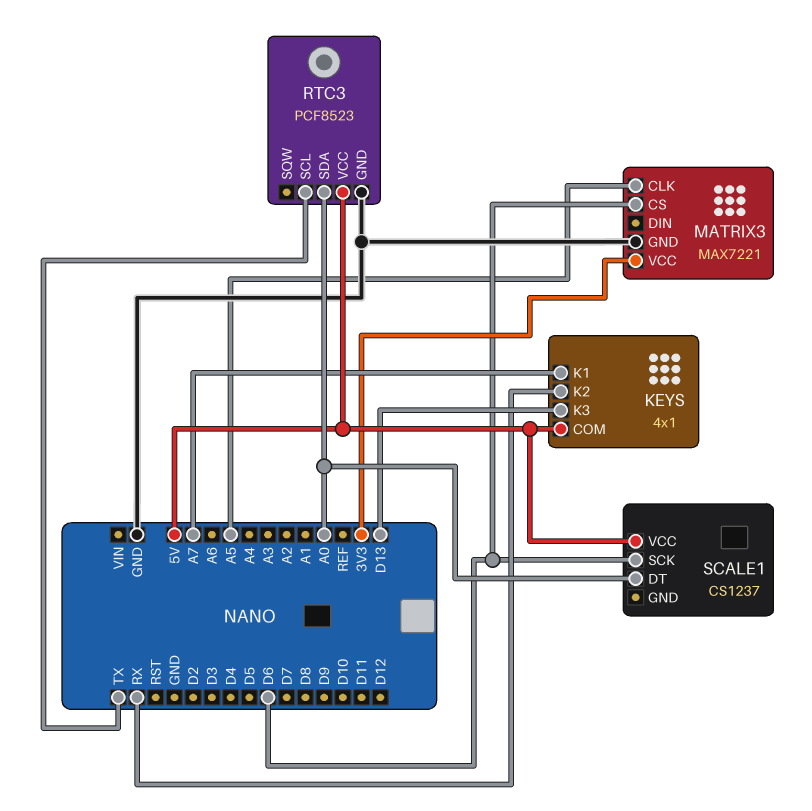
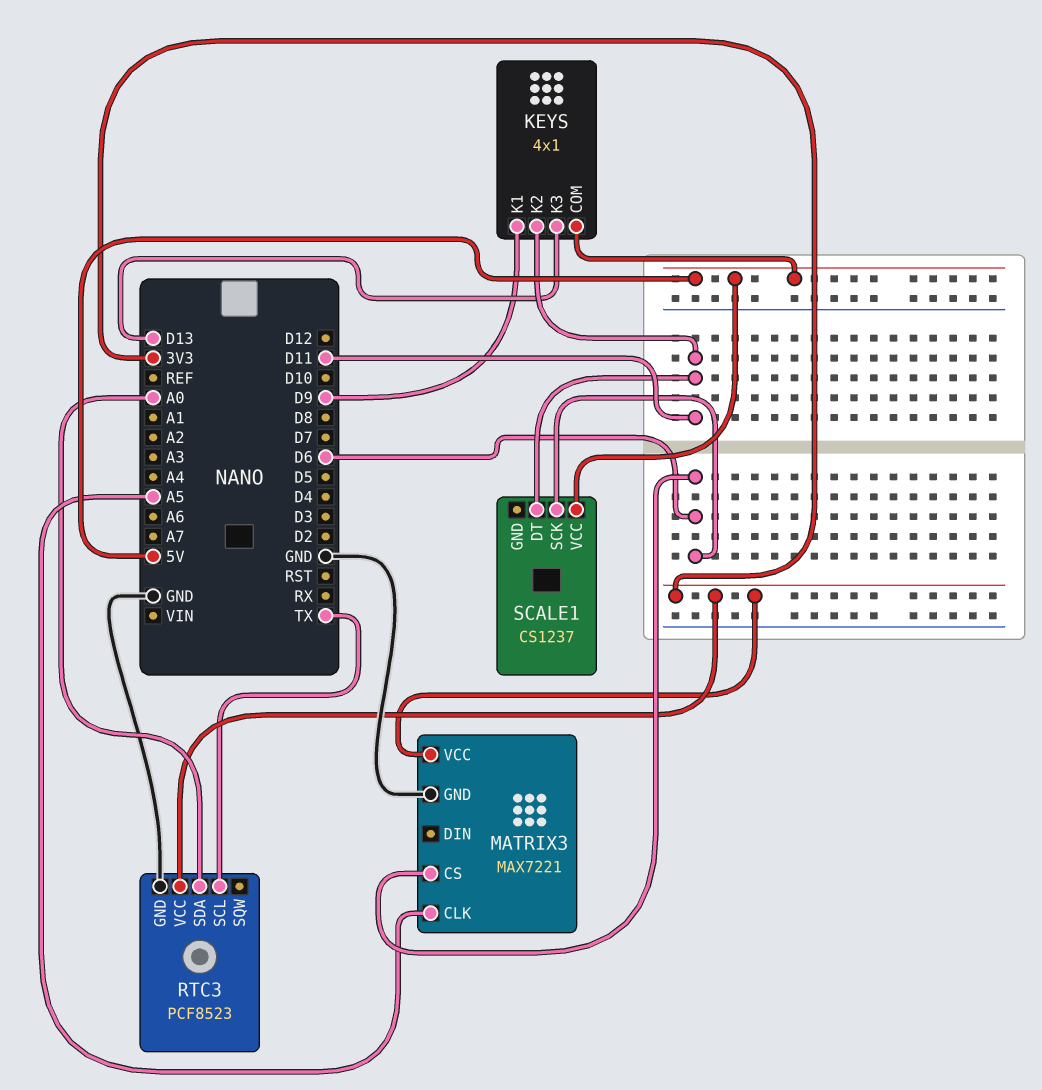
KEYS pin K1: A7 -> D9
KEYS pin K2: RX -> D11
RTC3 pin VCC: 5V -> 3V3
SCALE1 pin DT: A0 -> D11

